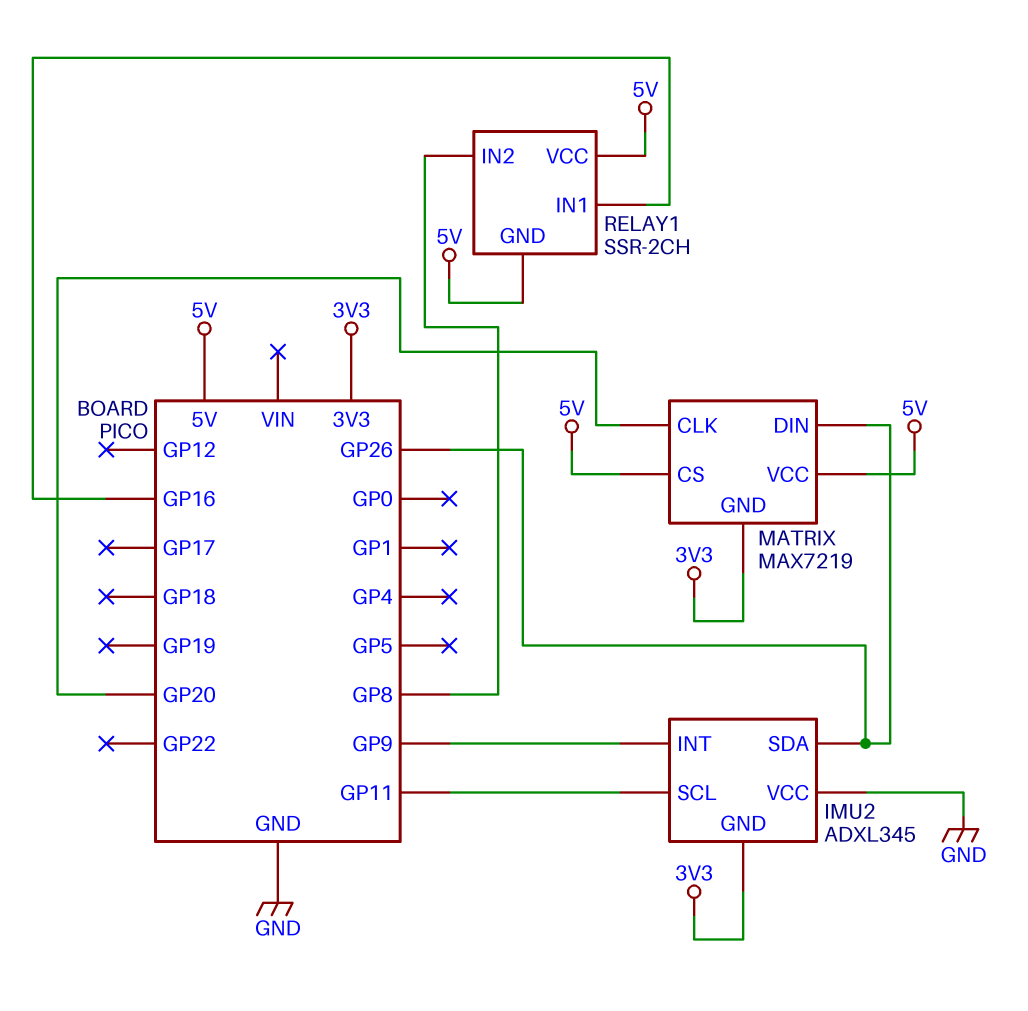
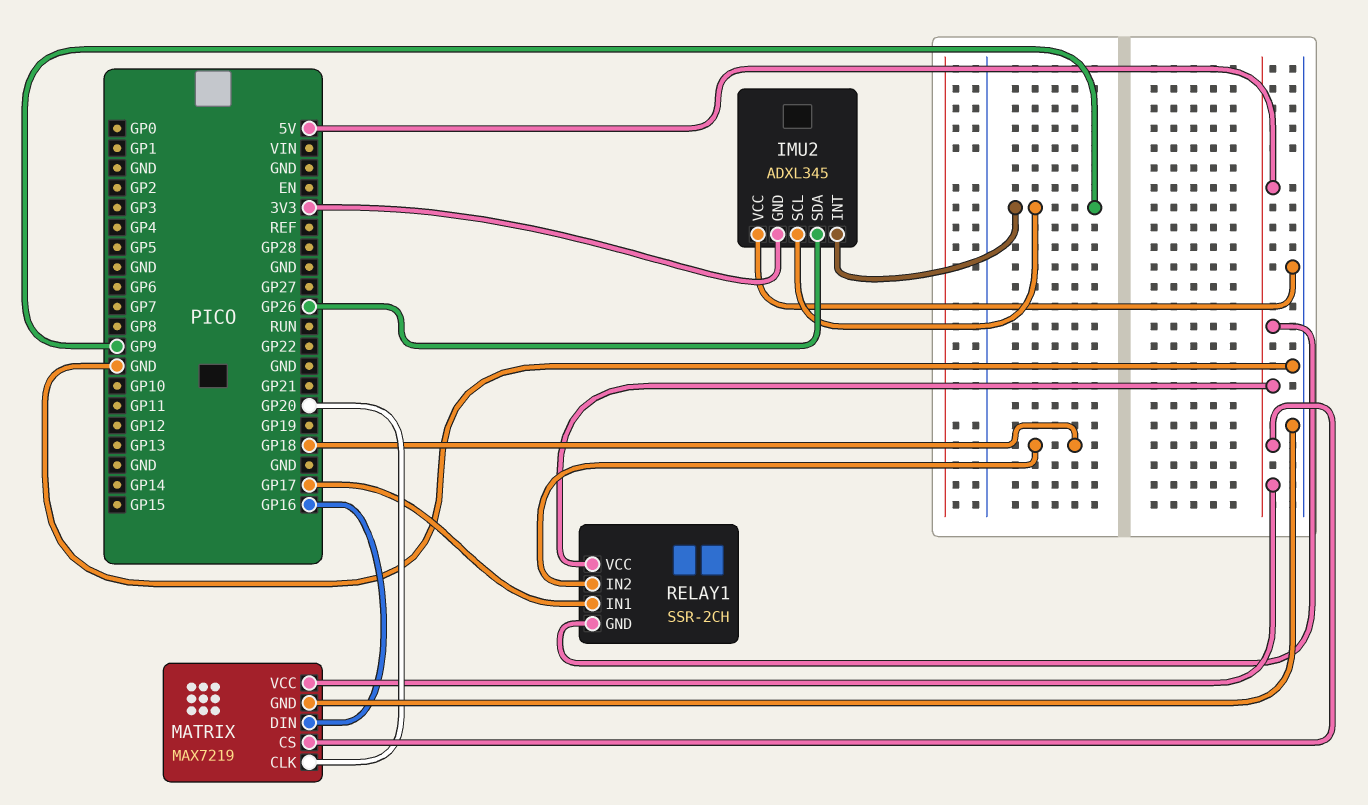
IMU2 pin SCL: GP11 -> GP9
MATRIX pin DIN: GP26 -> GP16
MATRIX pin GND: 3V3 -> GND
RELAY1 pin IN1: GP16 -> GP17
RELAY1 pin IN2: GP8 -> GP18

